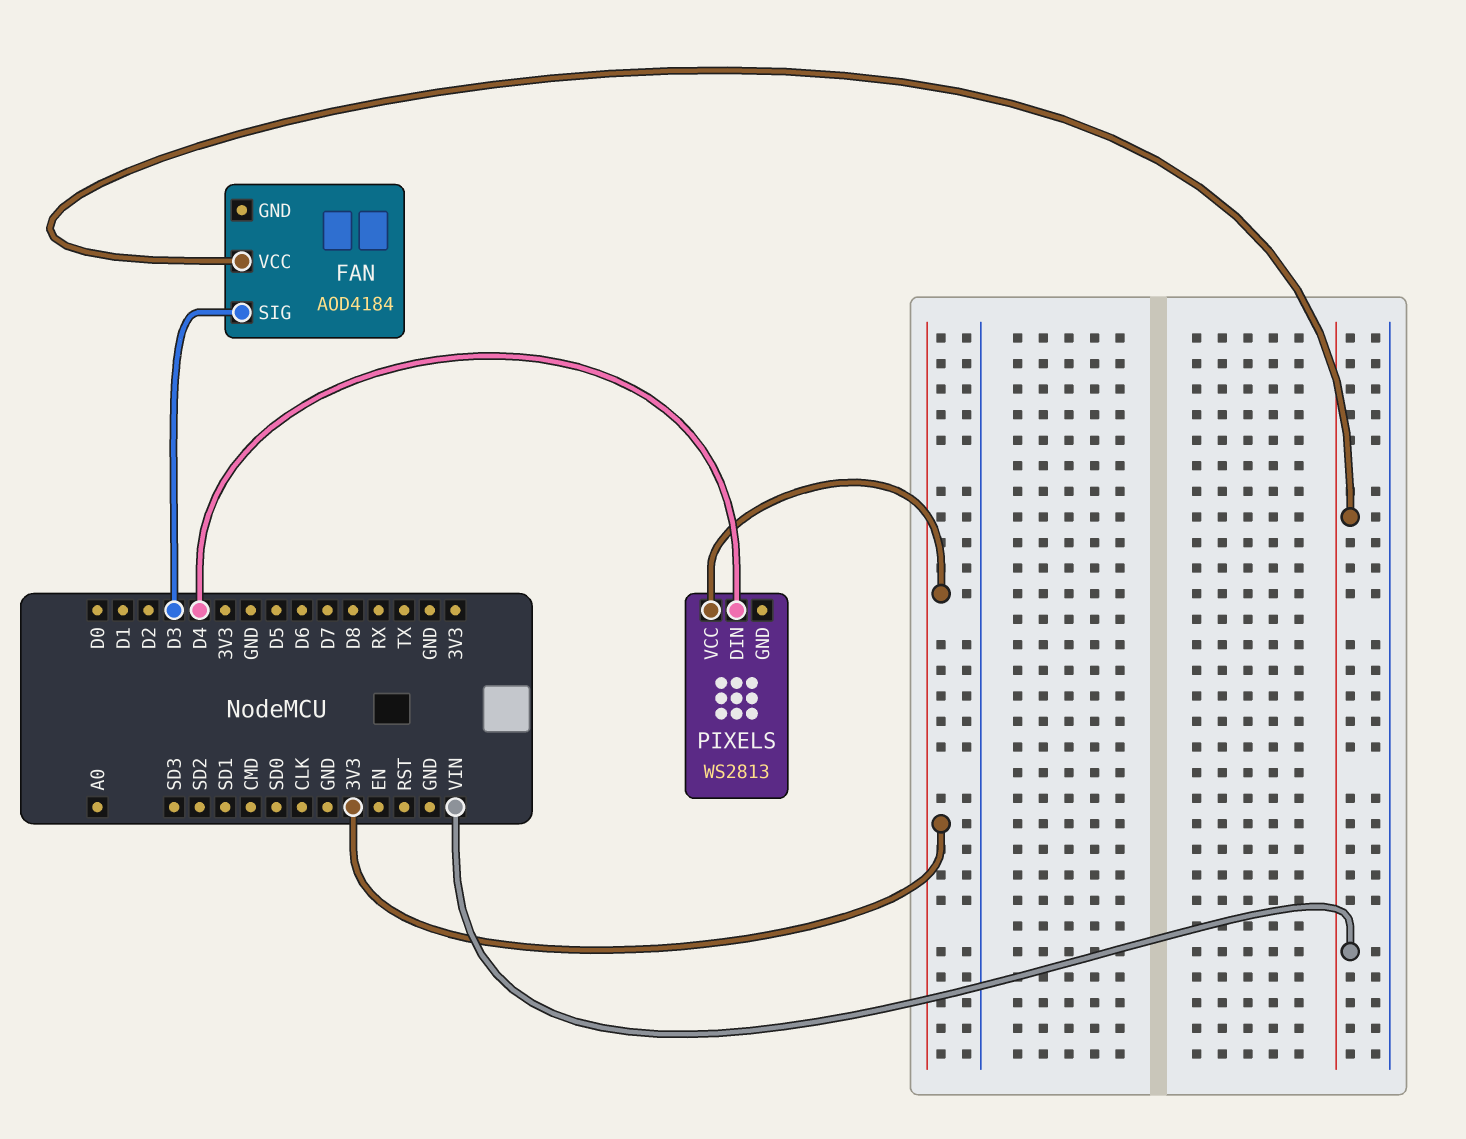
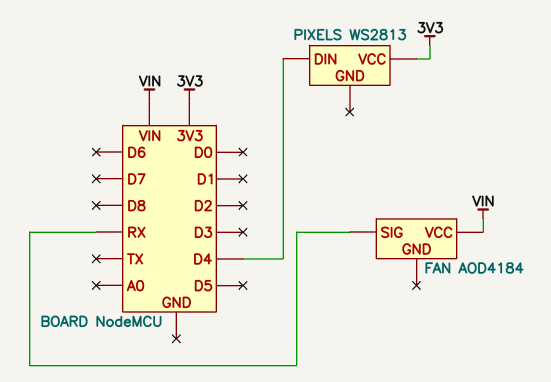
FAN pin SIG: D3 -> RX

